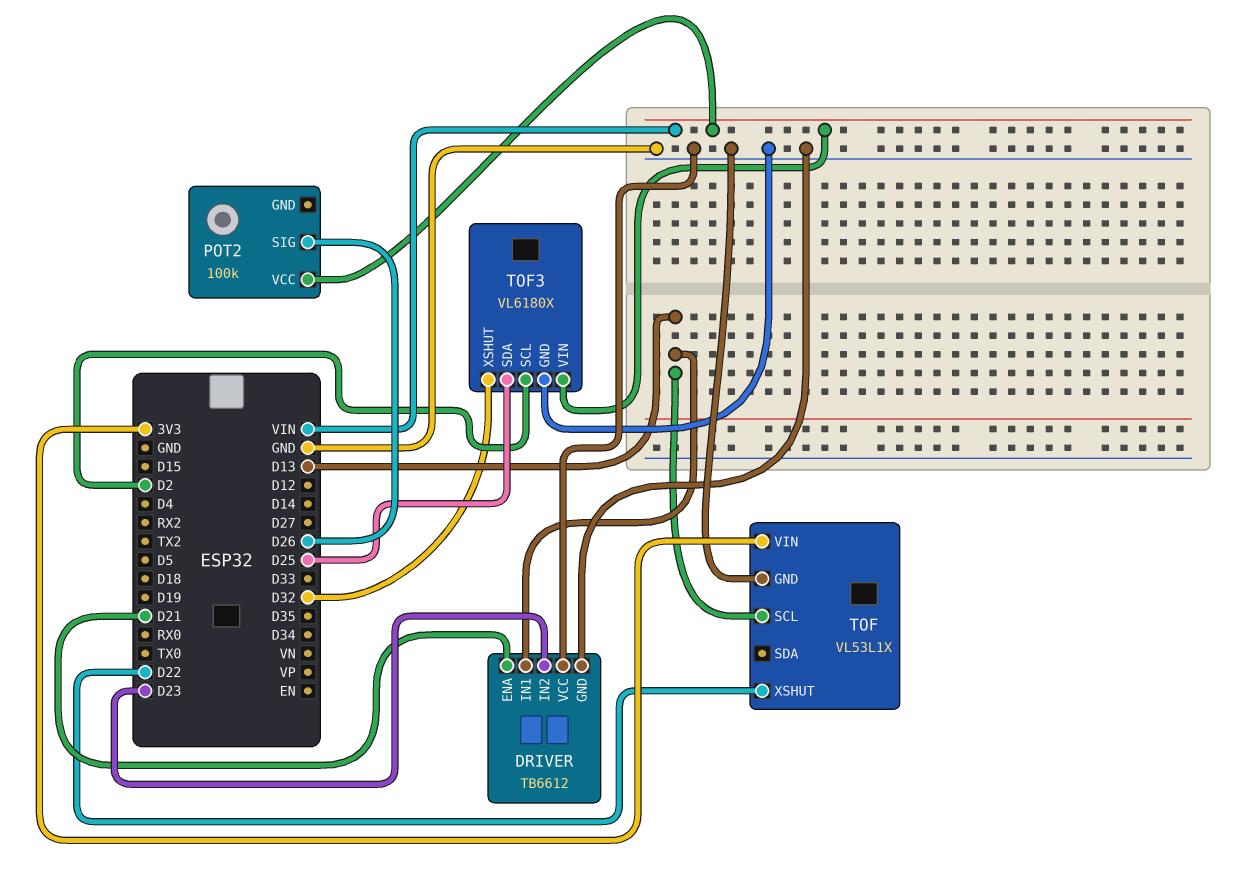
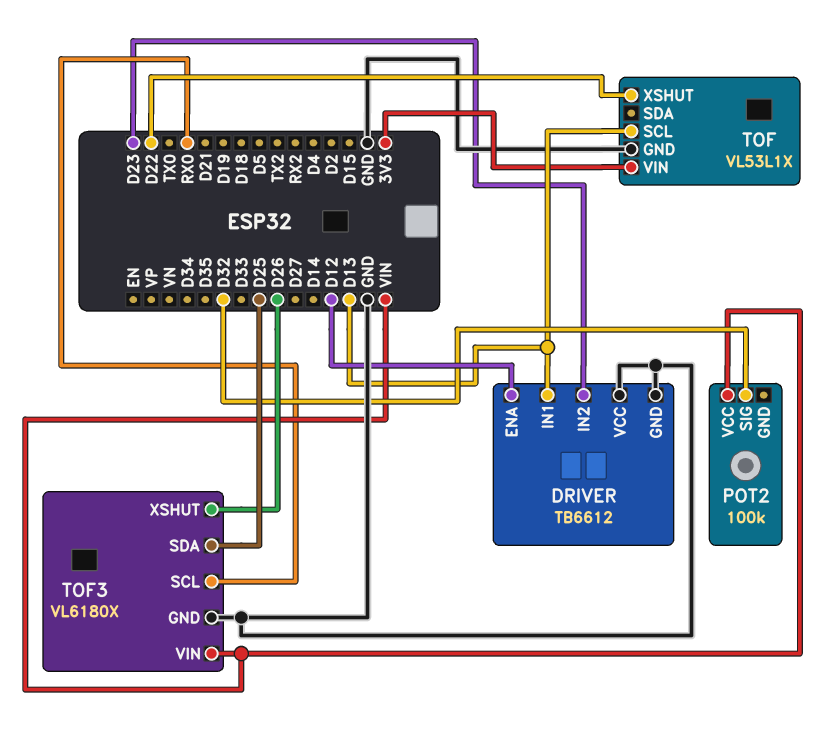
DRIVER pin ENA: D21 -> D12
POT2 pin SIG: D26 -> D32
TOF3 pin SCL: D2 -> RX0
TOF3 pin XSHUT: D32 -> D26

